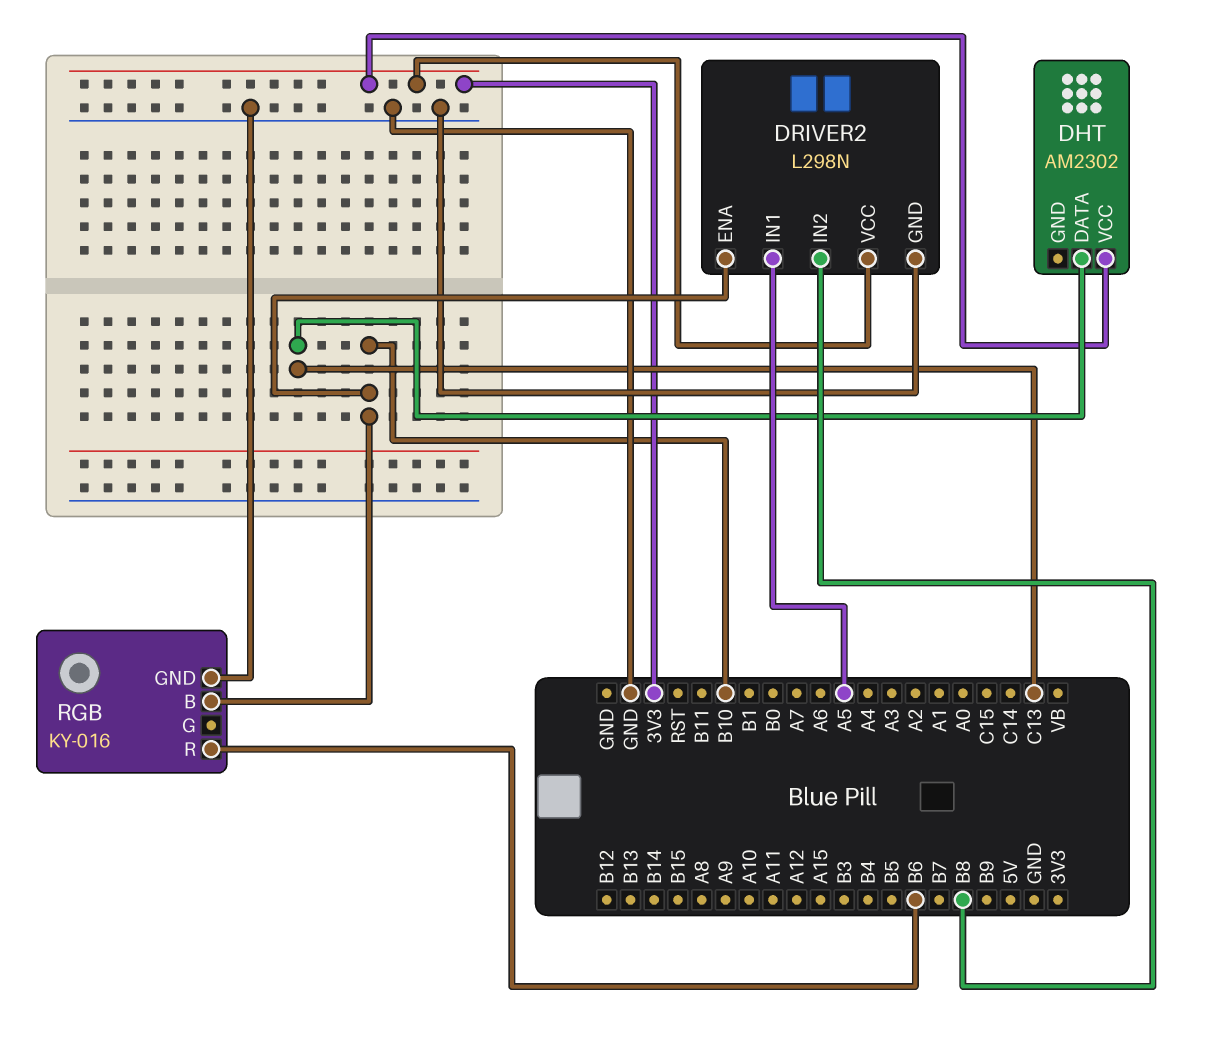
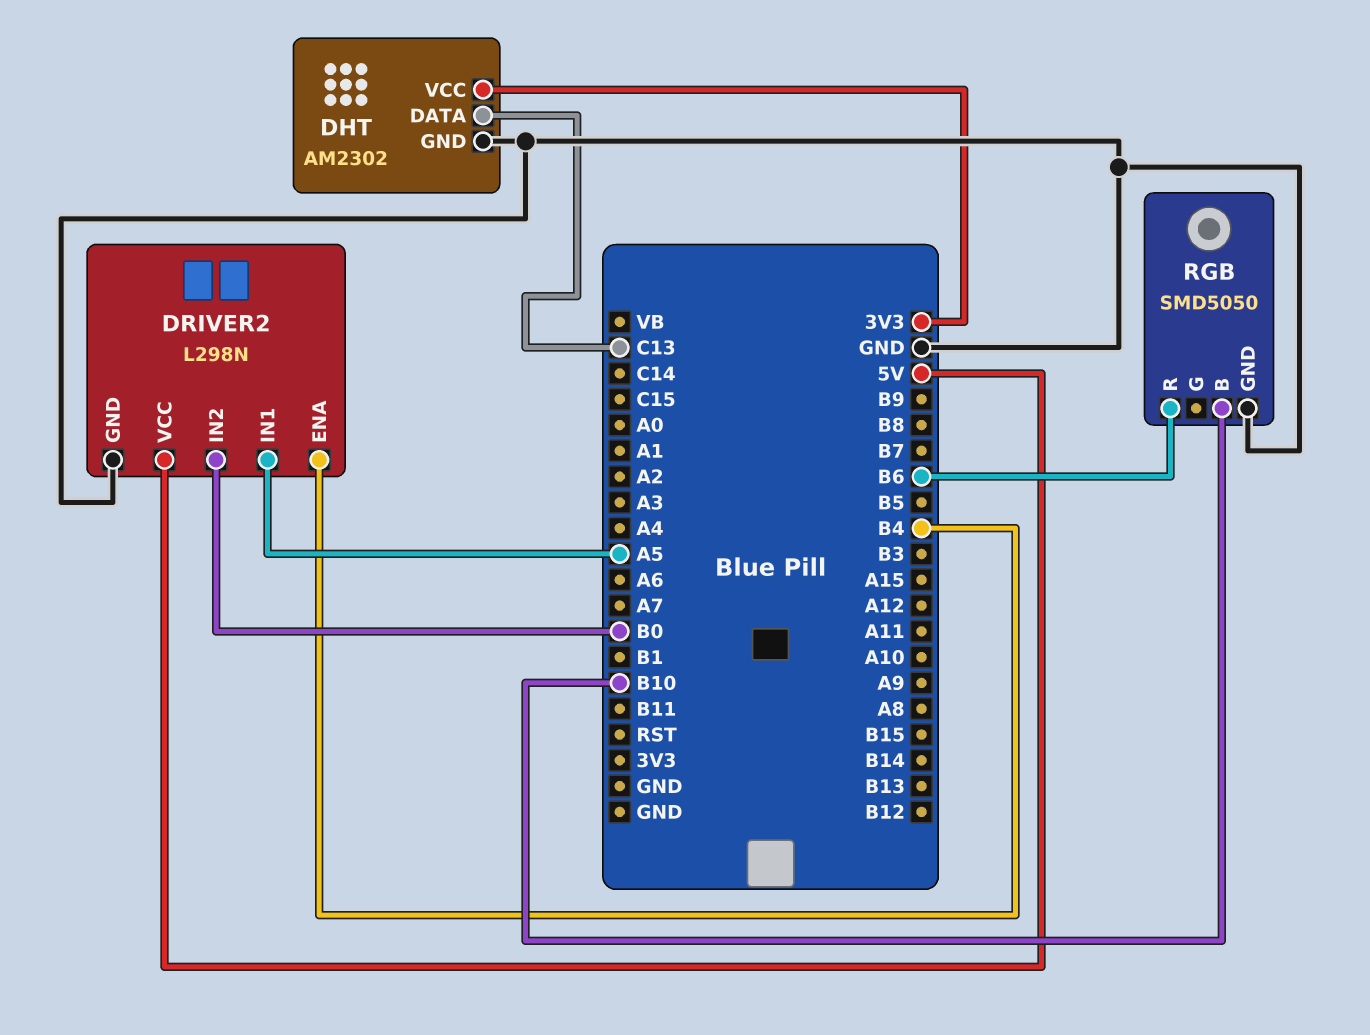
DHT pin GND: none -> GND
DRIVER2 pin ENA: B10 -> B4
DRIVER2 pin IN2: B8 -> B0
DRIVER2 pin VCC: 3V3 -> 5V
RGB: KY-016 -> SMD5050

